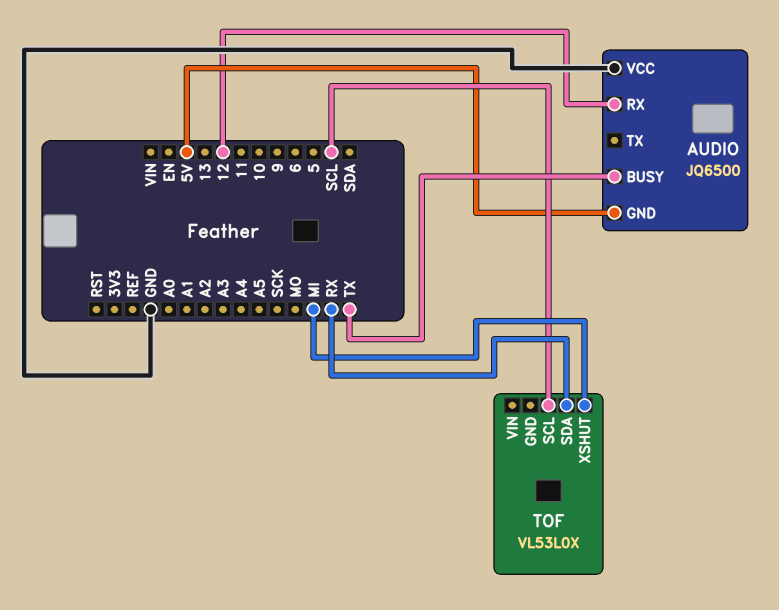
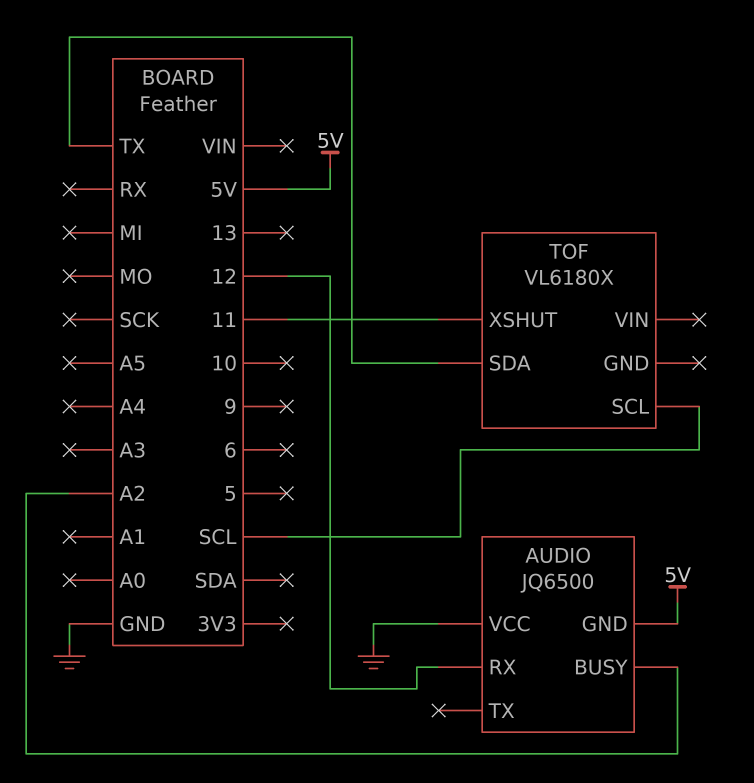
AUDIO pin BUSY: TX -> A2
TOF: VL53L0X -> VL6180X
TOF pin SDA: RX -> TX
TOF pin XSHUT: MI -> 11

